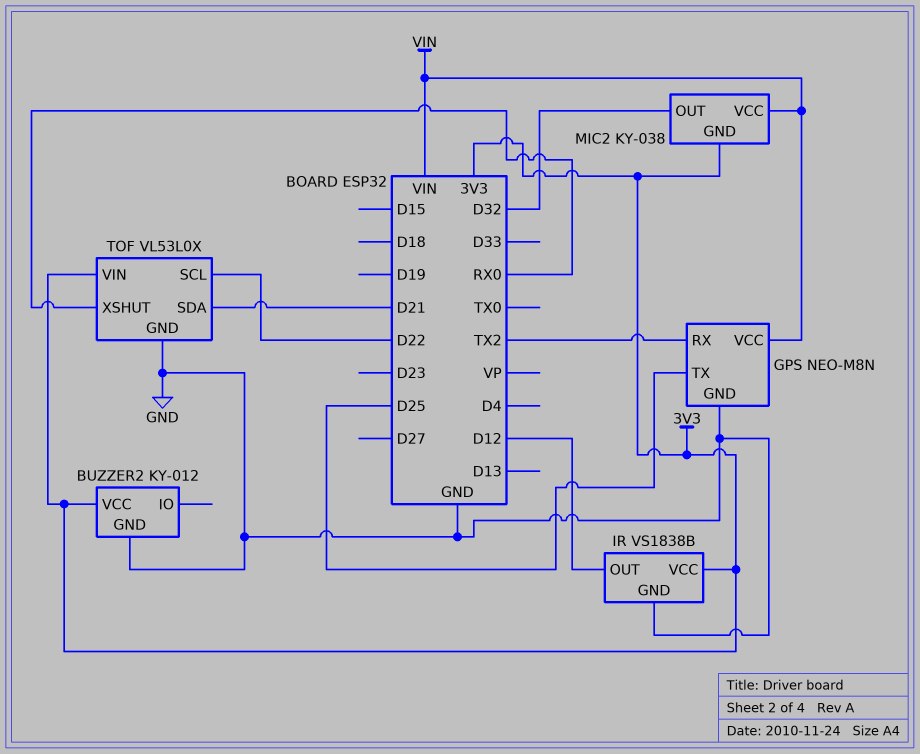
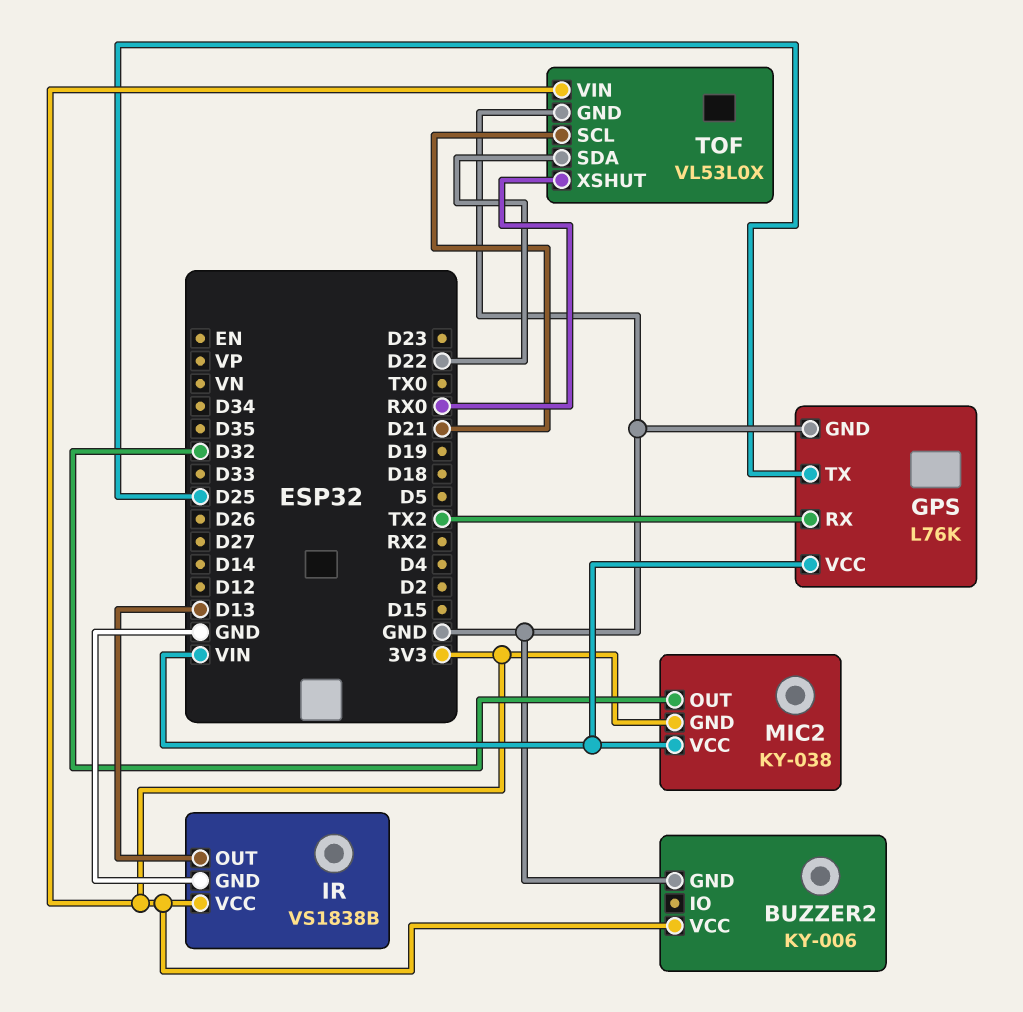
BUZZER2: KY-012 -> KY-006
GPS: NEO-M8N -> L76K
IR pin OUT: D12 -> D13
TOF pin SCL: D22 -> D21
TOF pin SDA: D21 -> D22

